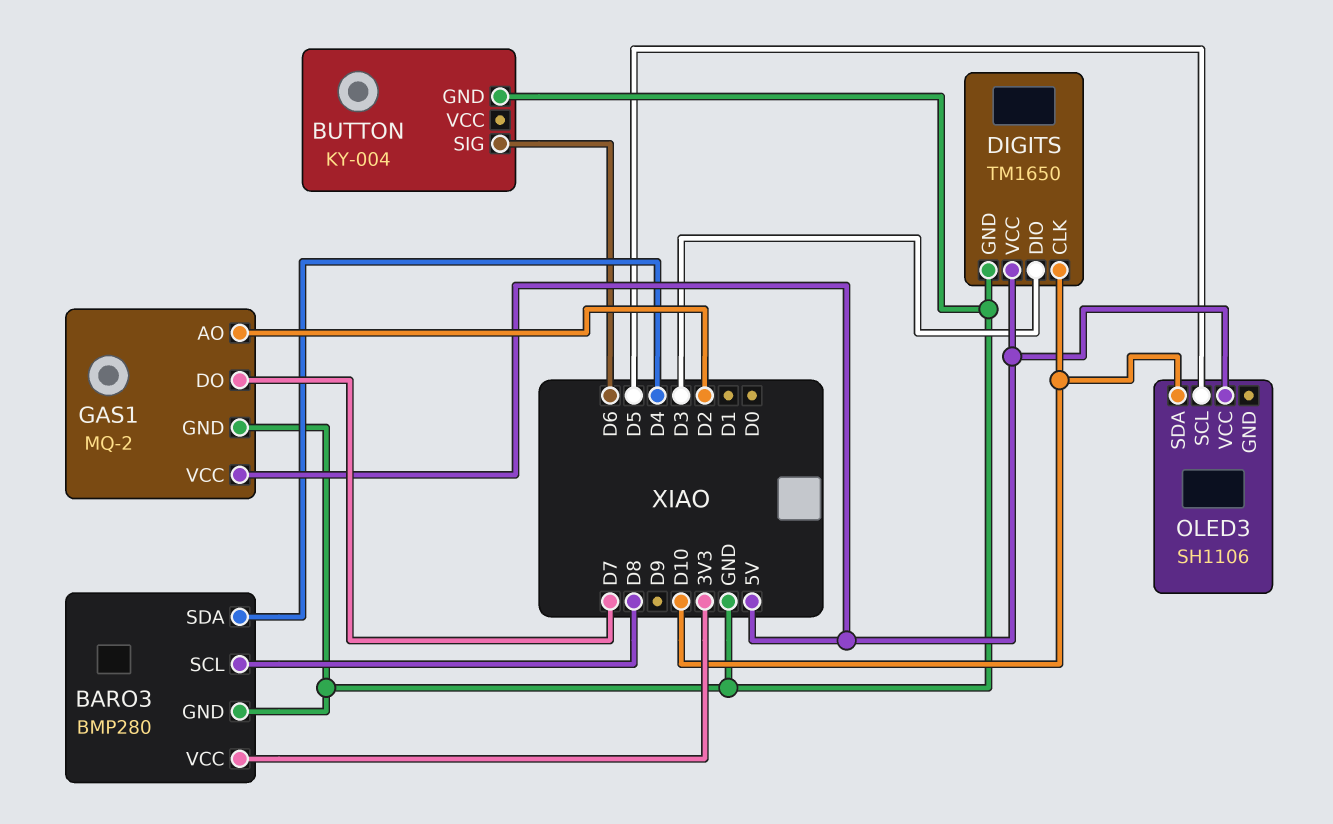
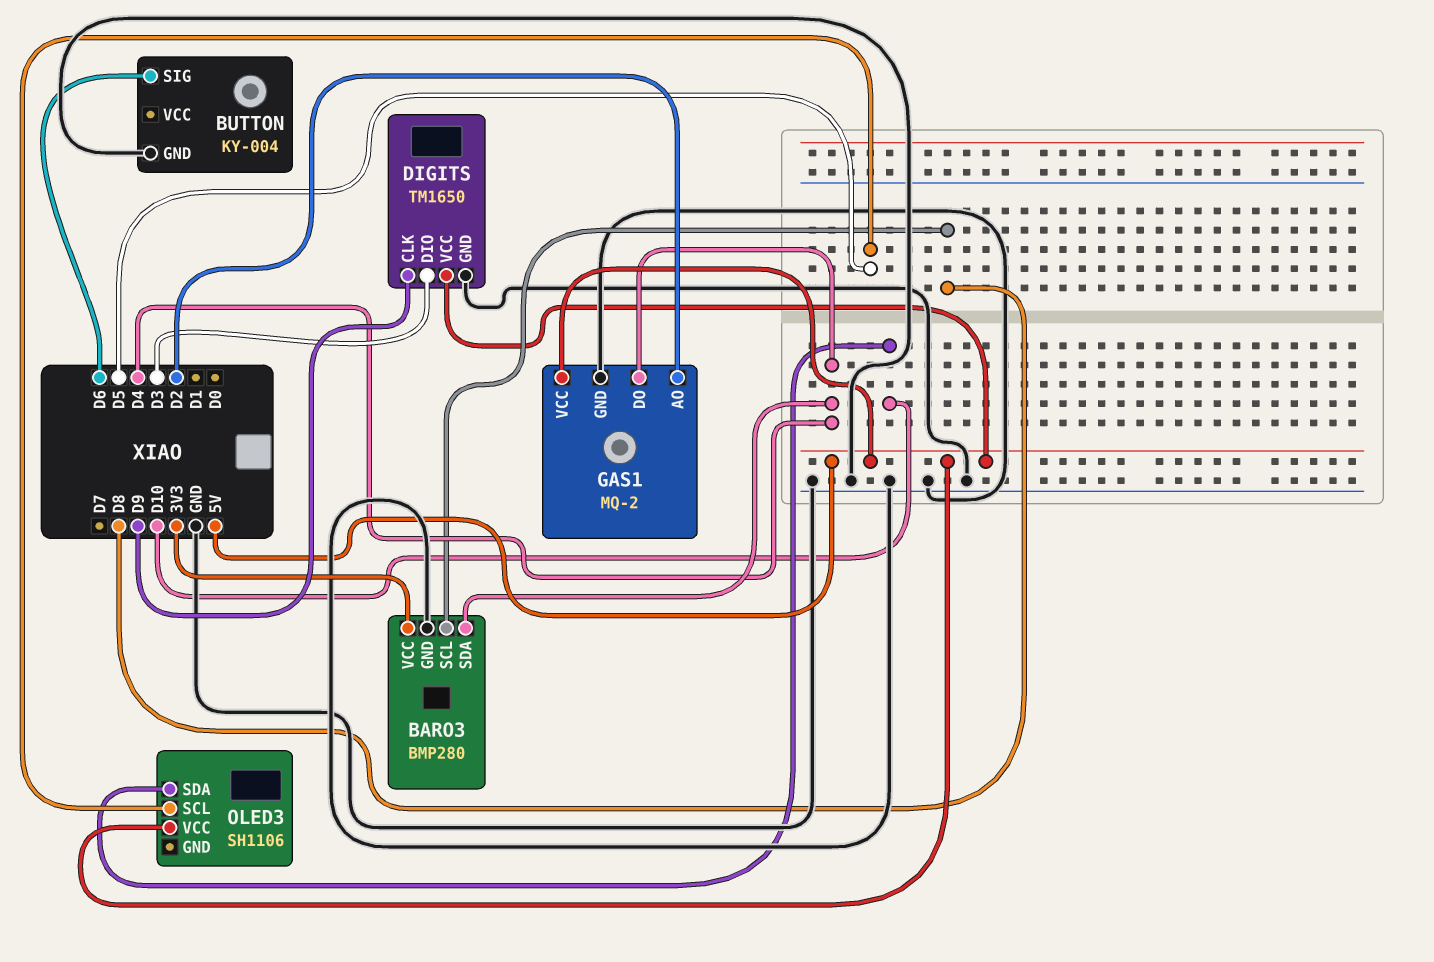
DIGITS pin CLK: D10 -> D9
GAS1 pin DO: D7 -> D4

